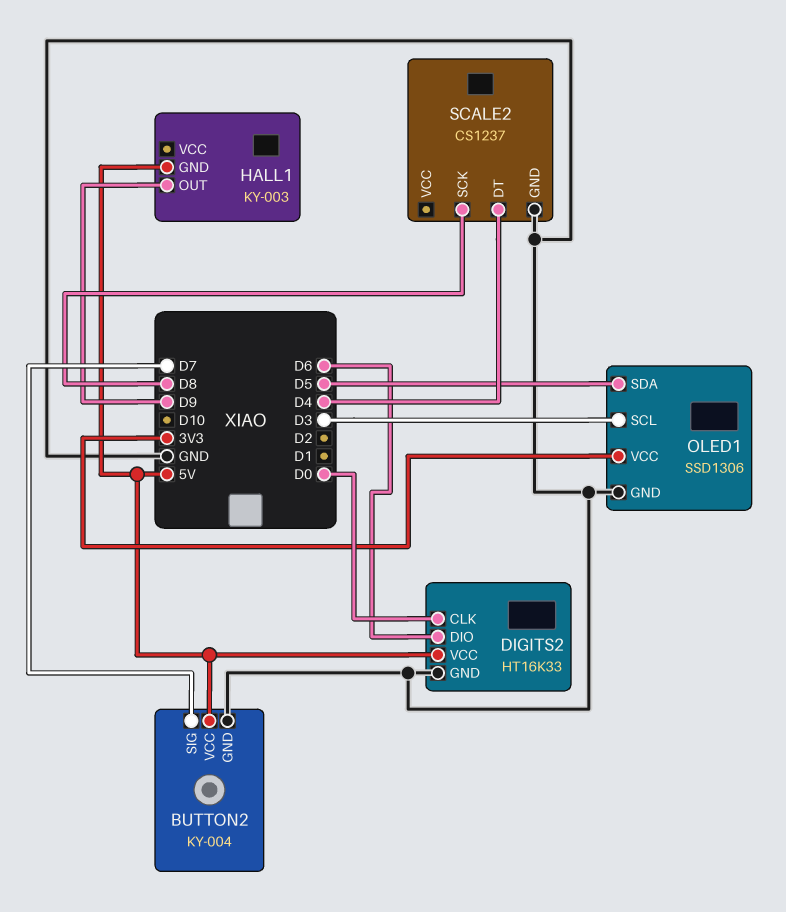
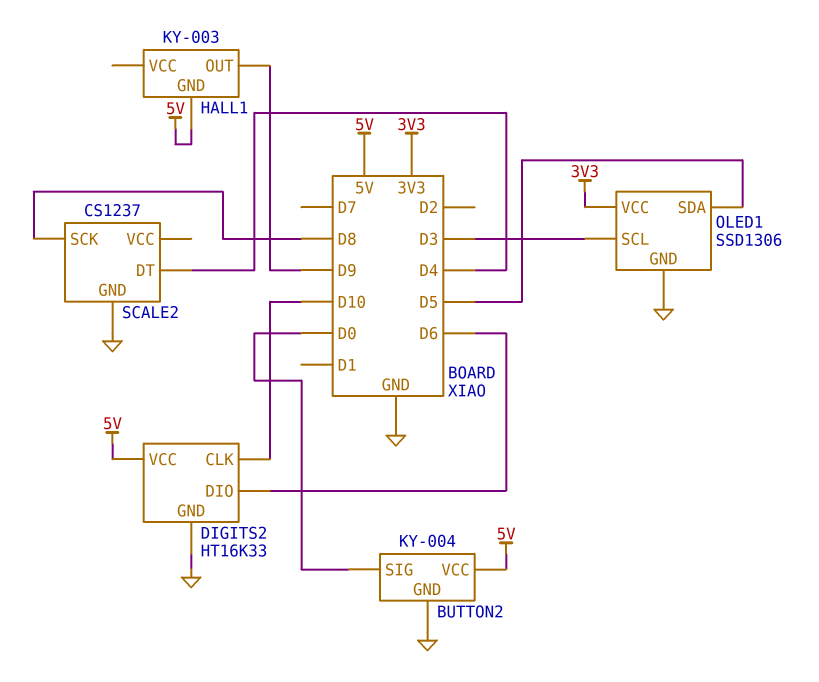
BUTTON2 pin SIG: D7 -> D0
DIGITS2 pin CLK: D0 -> D10

